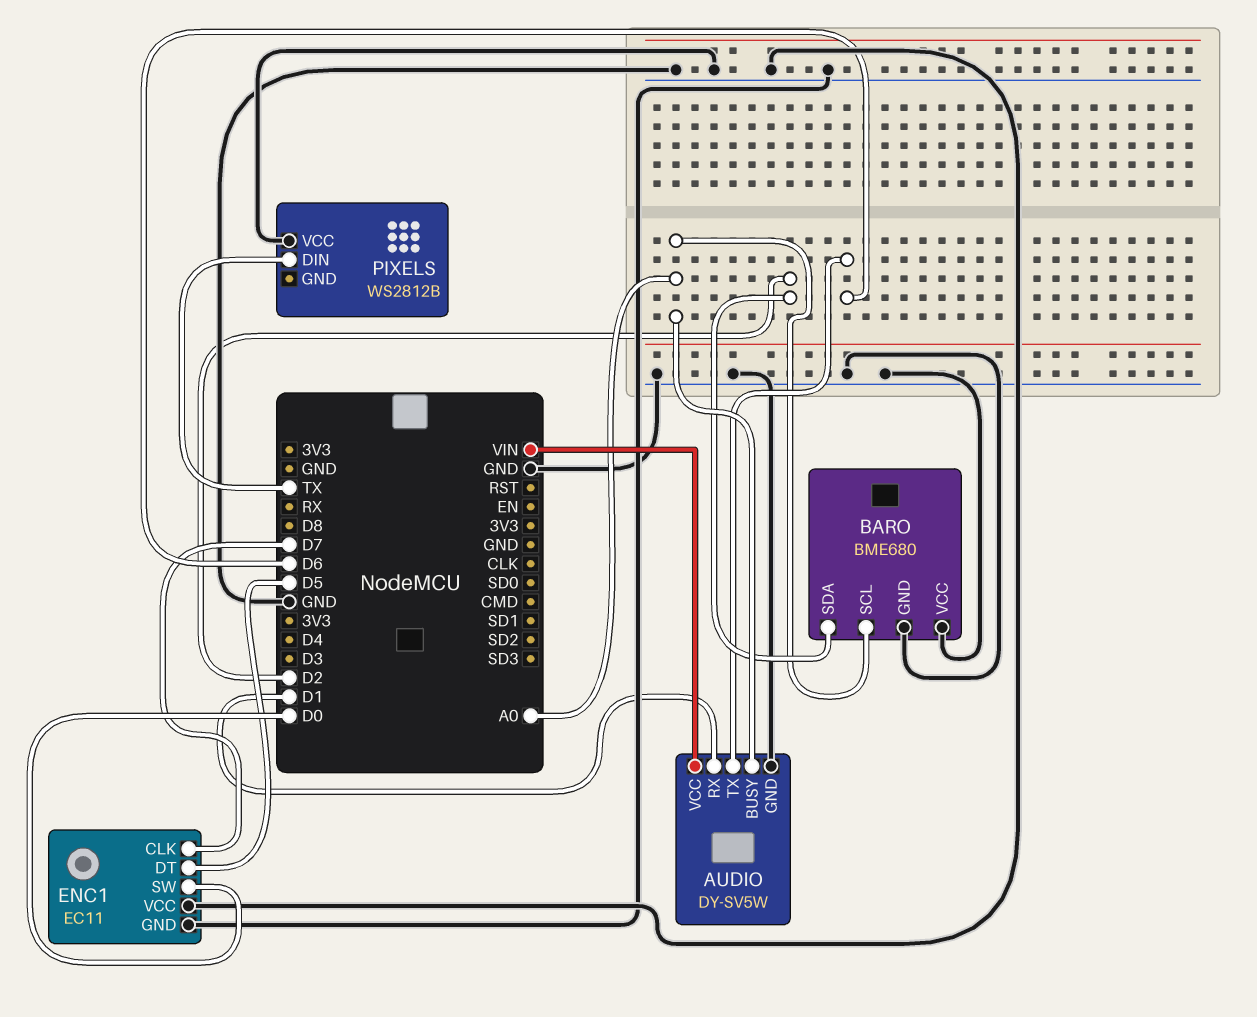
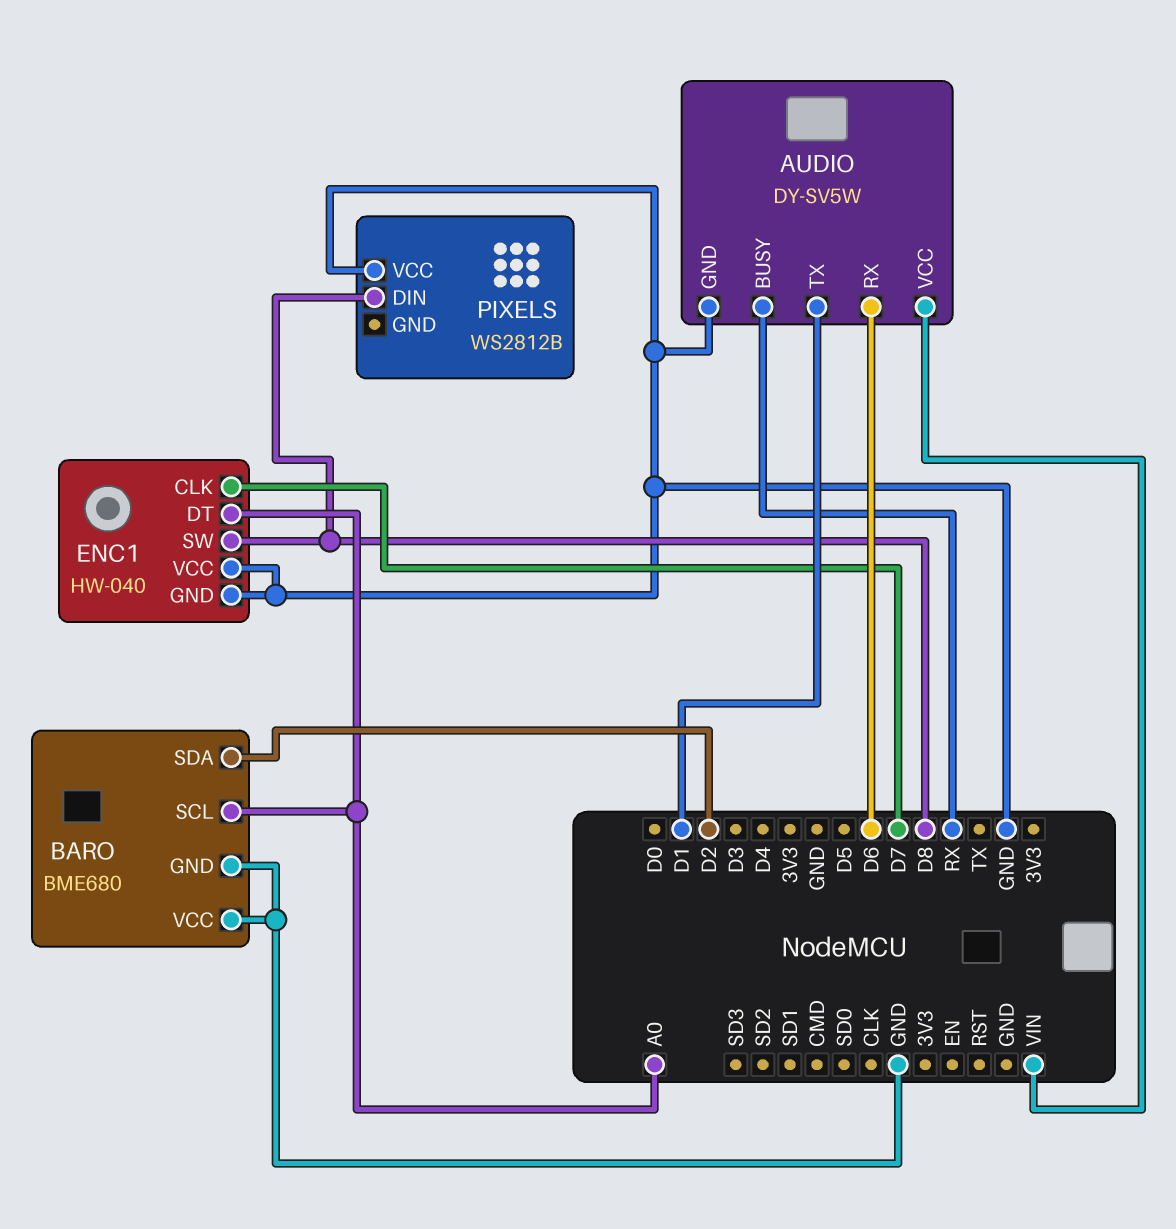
AUDIO pin BUSY: A0 -> RX
AUDIO pin RX: D1 -> D6
AUDIO pin TX: D6 -> D1
ENC1: EC11 -> HW-040
ENC1 pin DT: D5 -> A0
ENC1 pin SW: D0 -> D8
PIXELS pin DIN: TX -> D8

